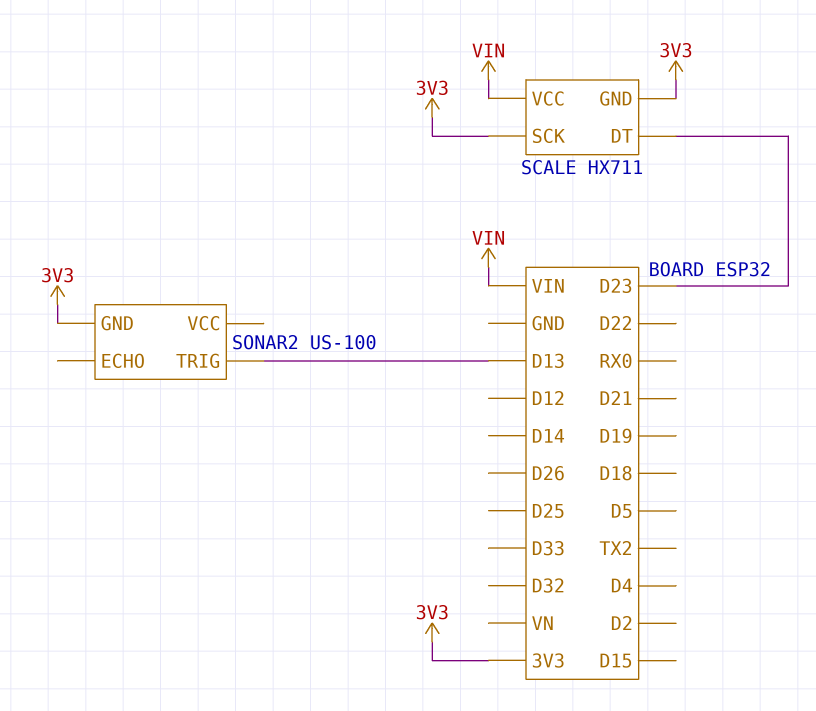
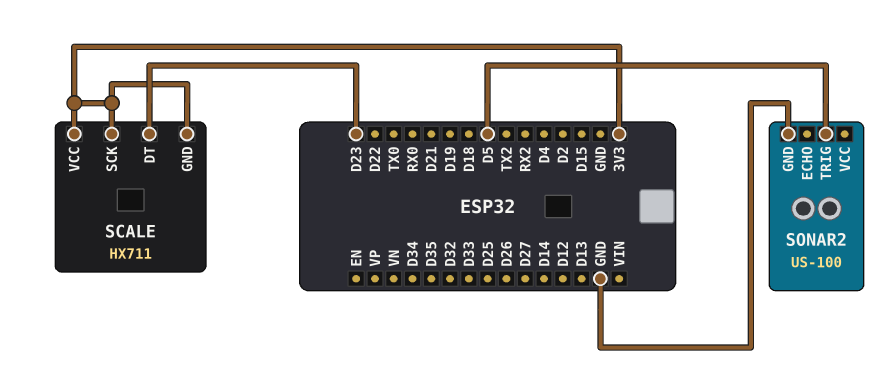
SCALE pin VCC: VIN -> 3V3
SONAR2 pin GND: 3V3 -> GND
SONAR2 pin TRIG: D13 -> D5

